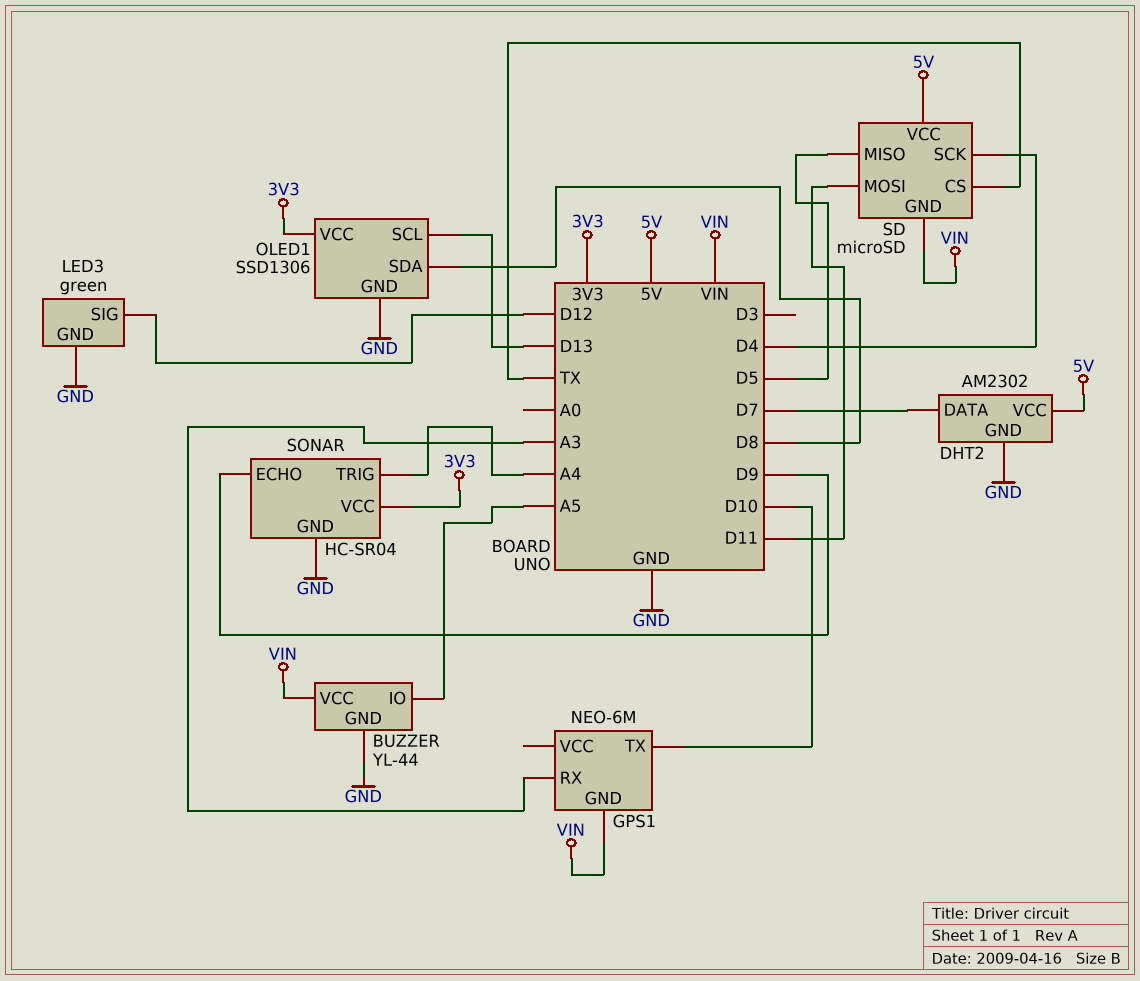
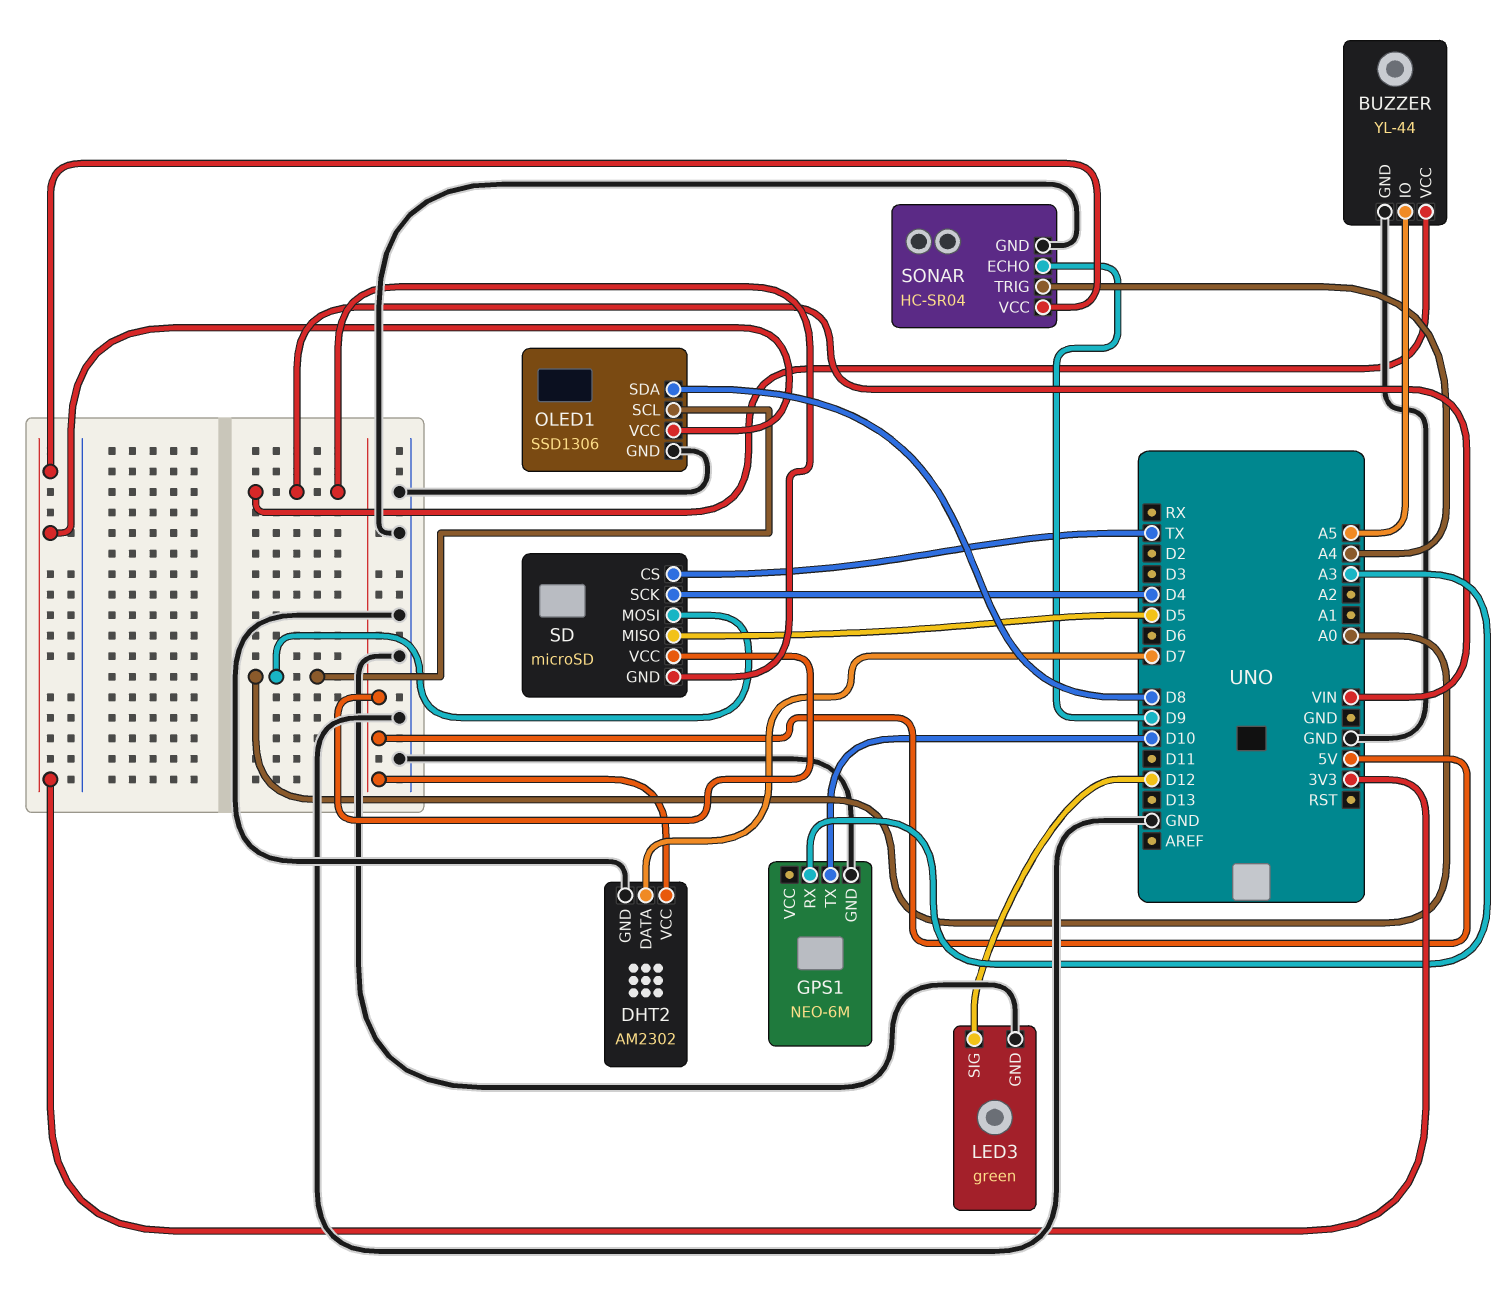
GPS1 pin GND: VIN -> GND
OLED1 pin SCL: D13 -> A0
SD pin MOSI: D11 -> A0

